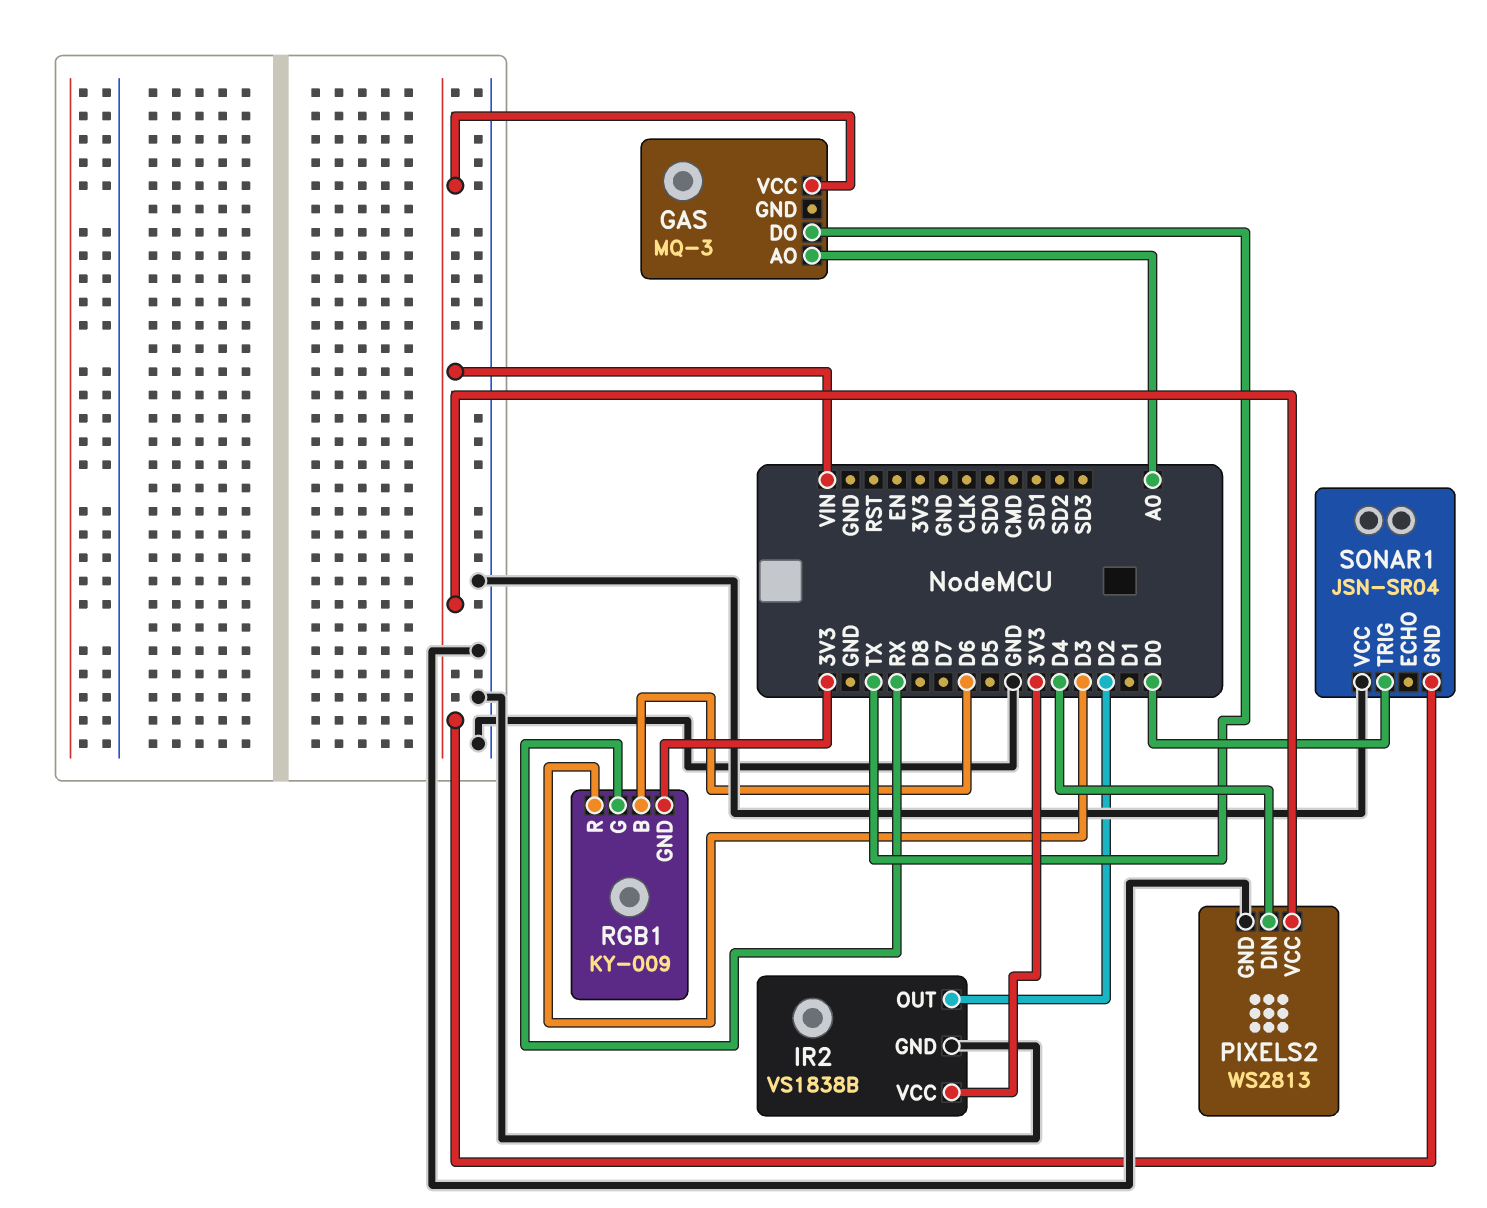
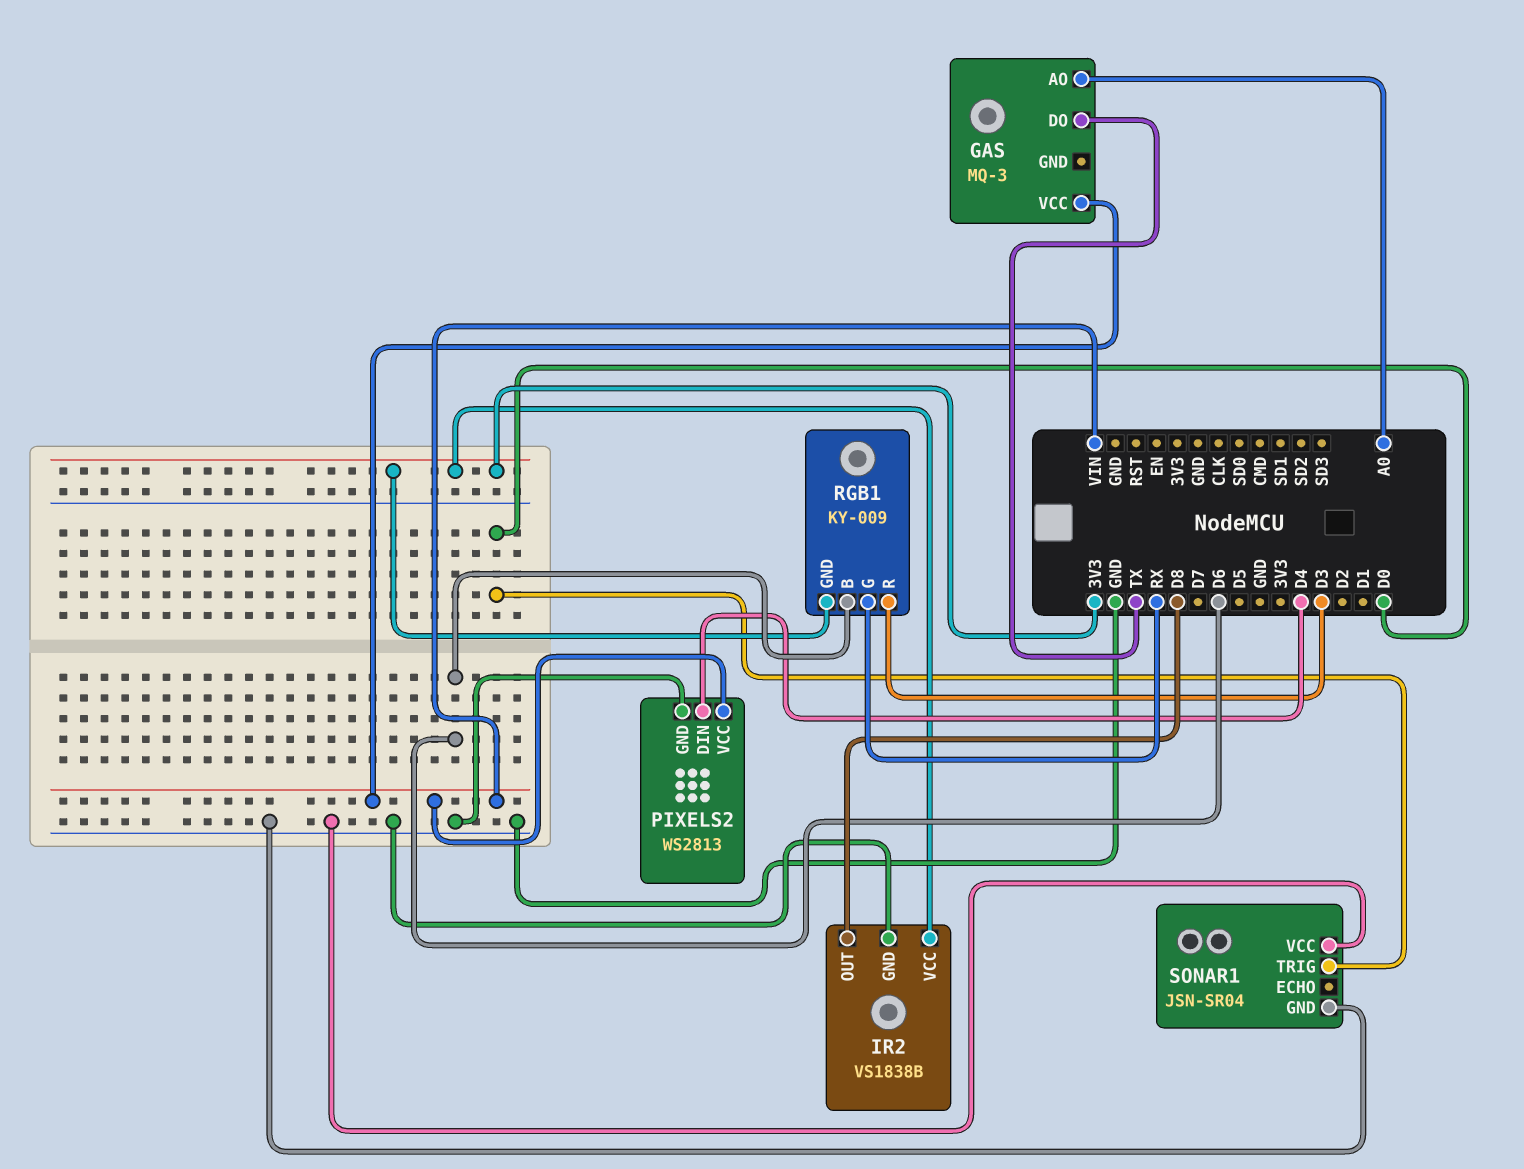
IR2 pin OUT: D2 -> D8
SONAR1 pin GND: VIN -> GND

